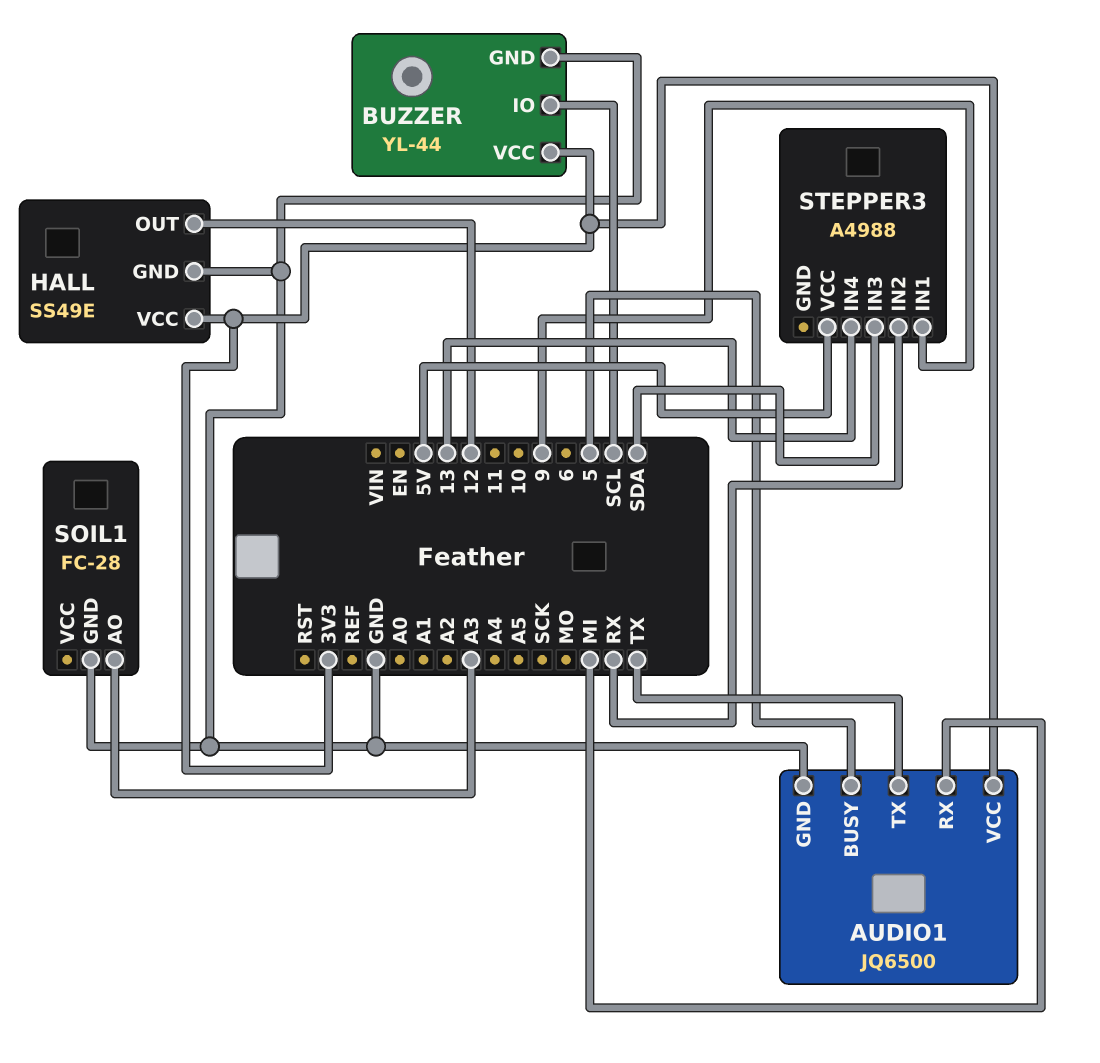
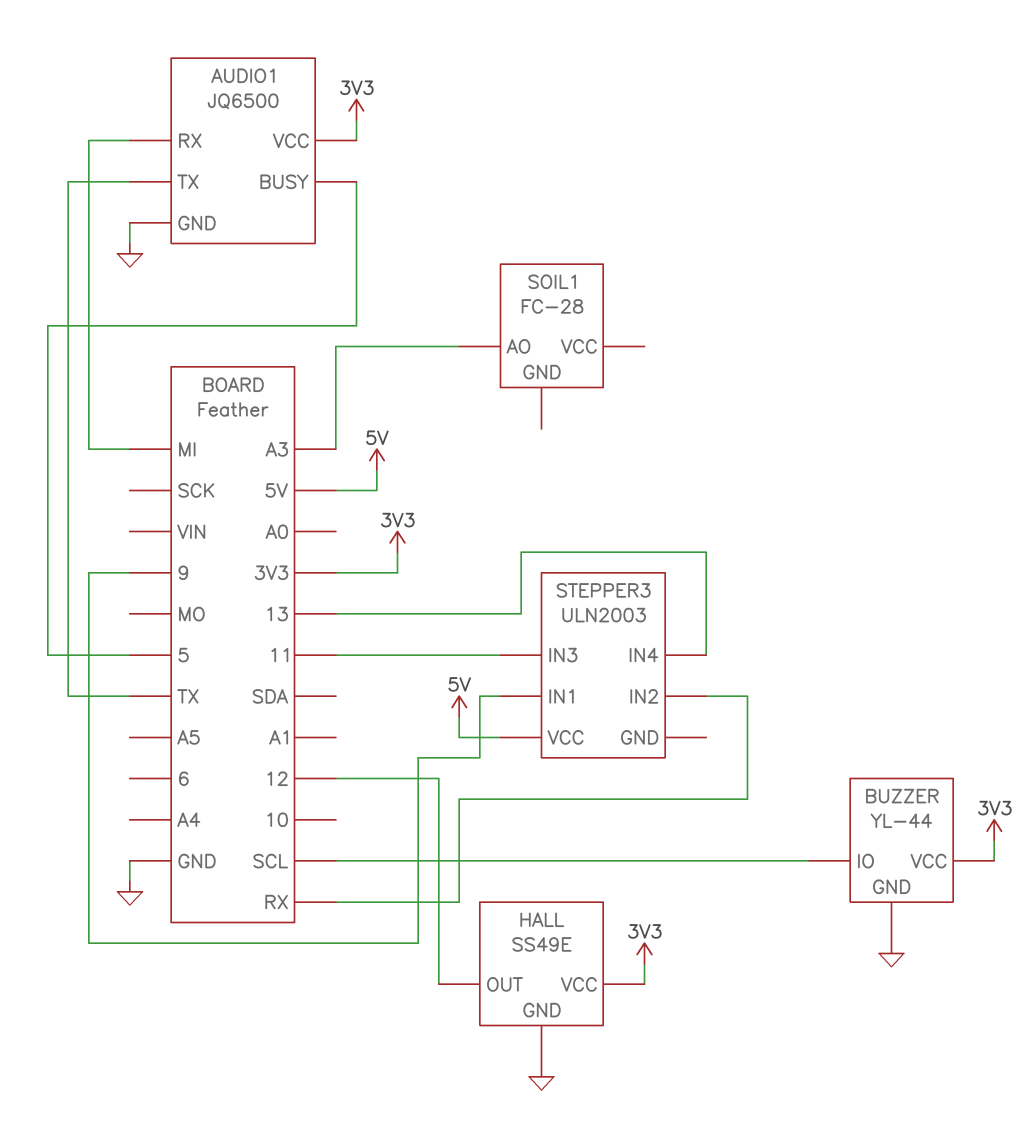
SOIL1 pin GND: GND -> none
STEPPER3: A4988 -> ULN2003
STEPPER3 pin IN3: SDA -> 11

